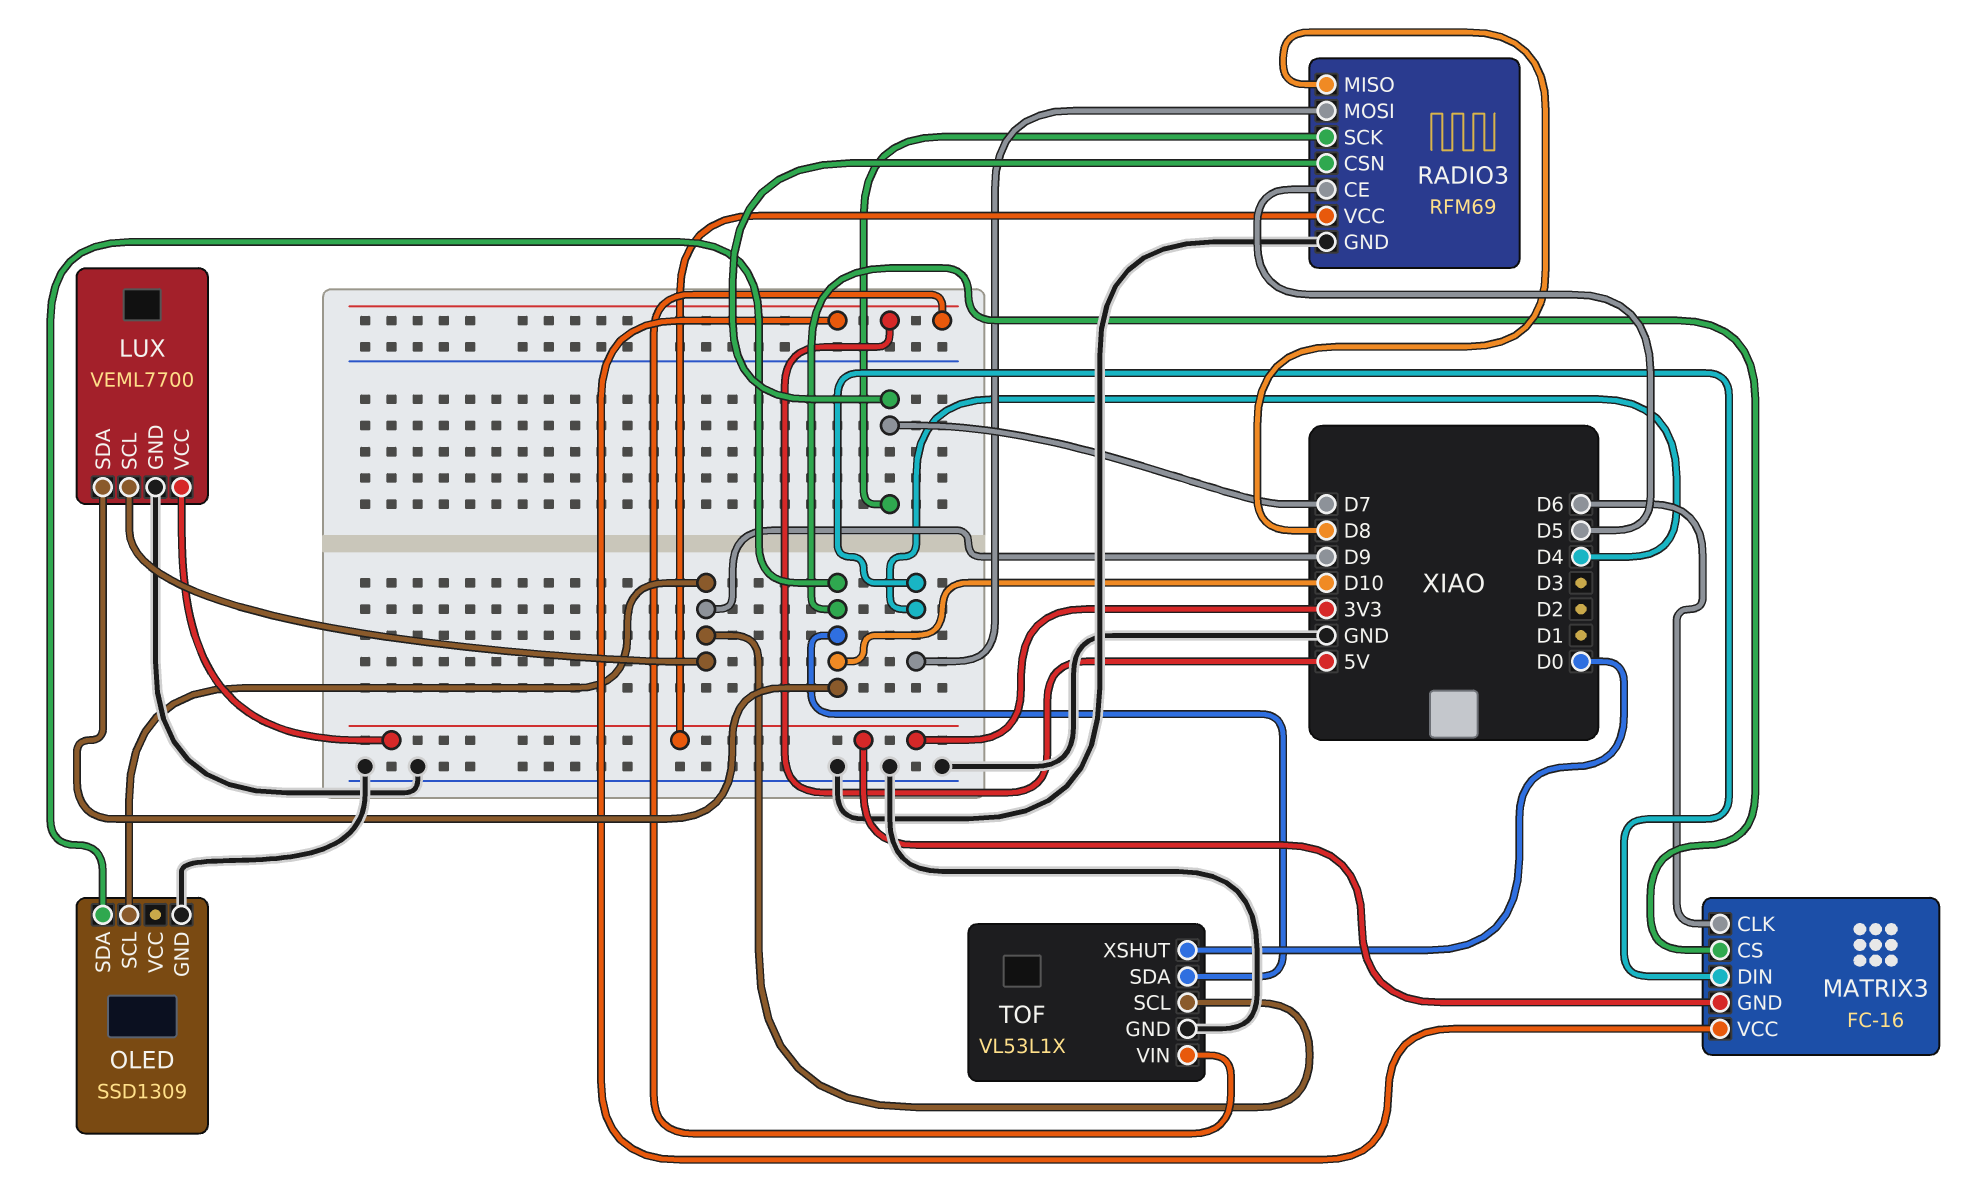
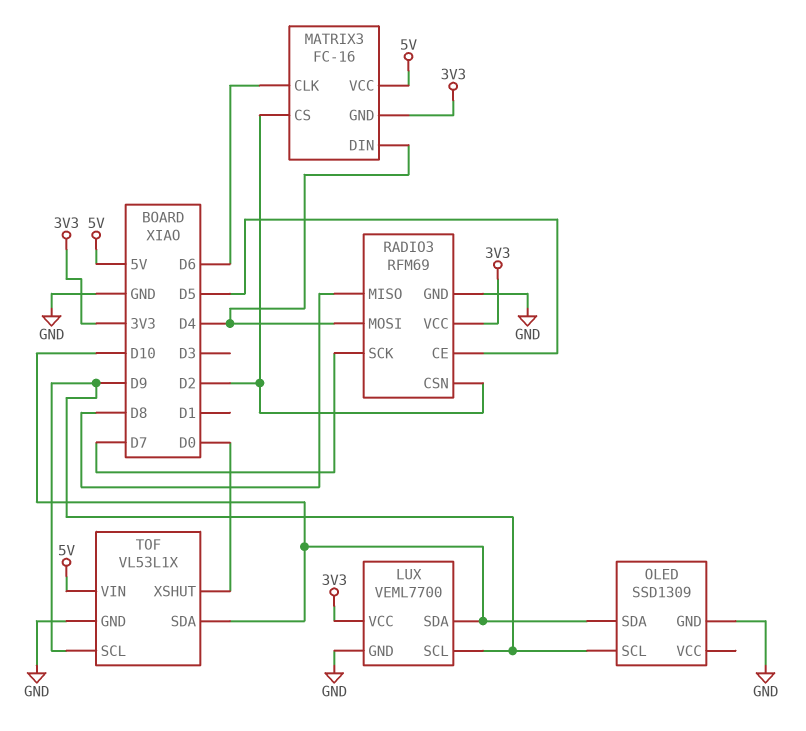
MATRIX3 pin CS: D10 -> D2
RADIO3 pin CSN: D7 -> D2

